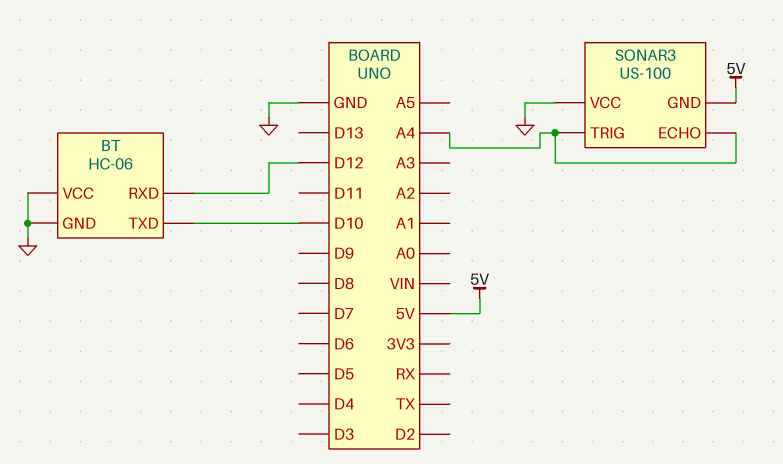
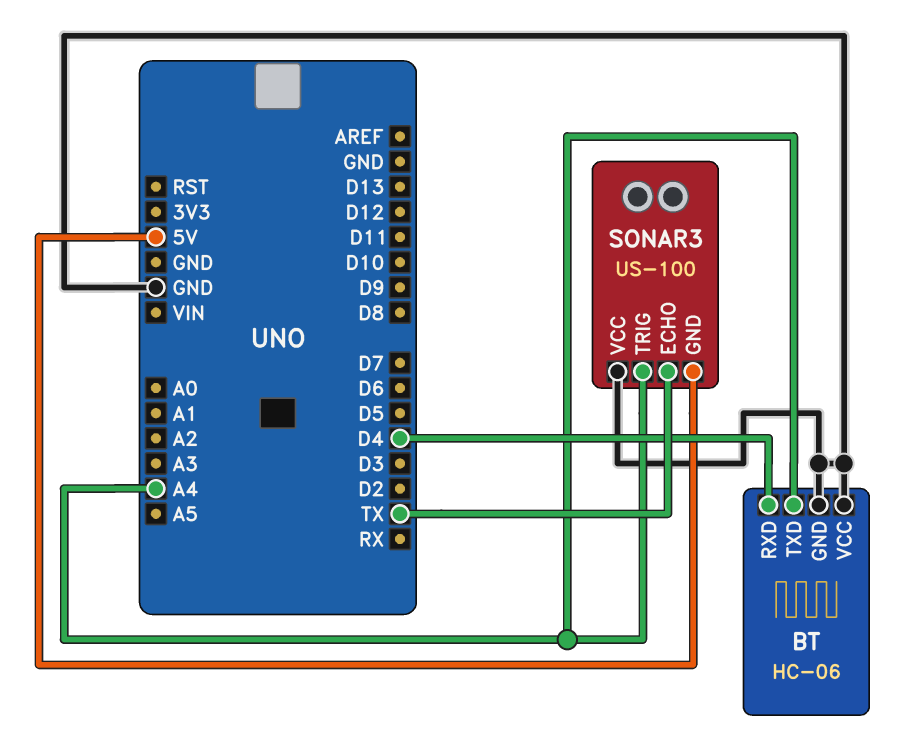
BT pin RXD: D12 -> D4
BT pin TXD: D10 -> A4
SONAR3 pin ECHO: A4 -> TX

